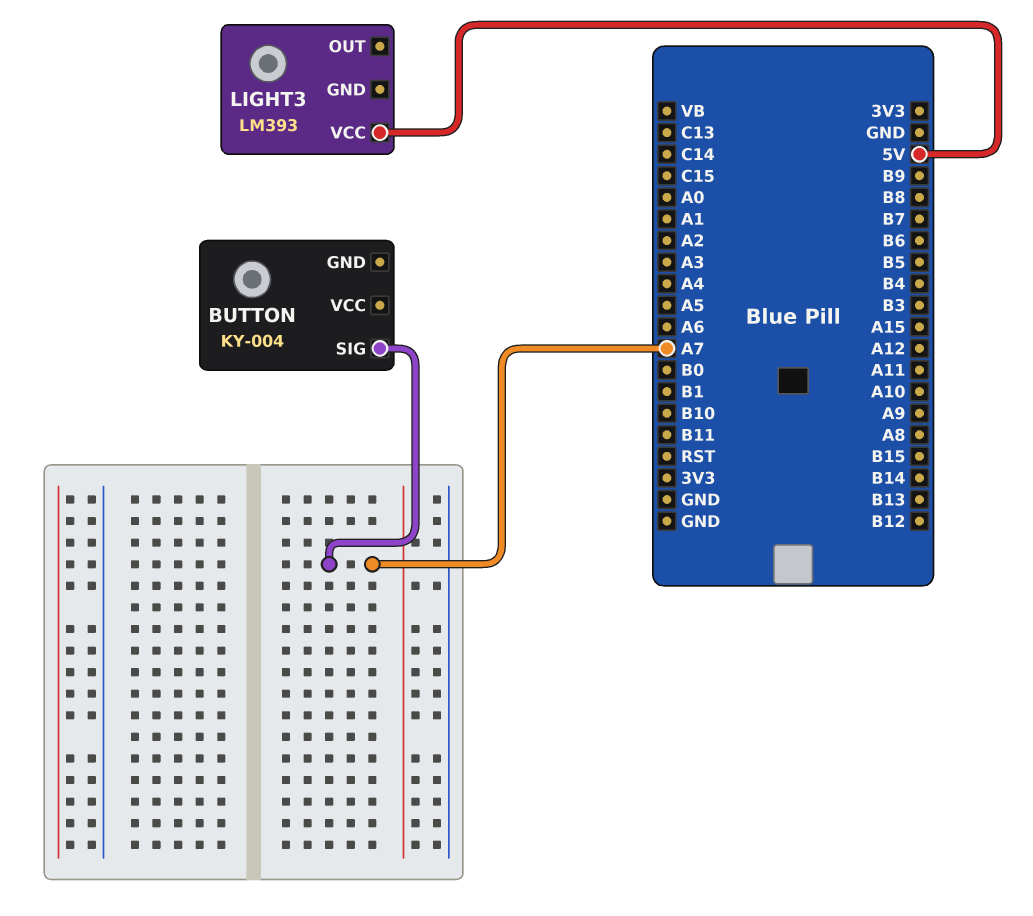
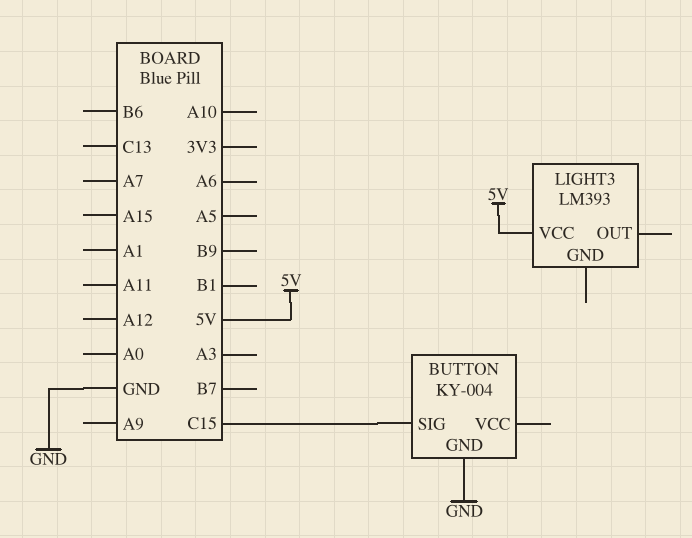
BUTTON pin GND: none -> GND
BUTTON pin SIG: A7 -> C15

